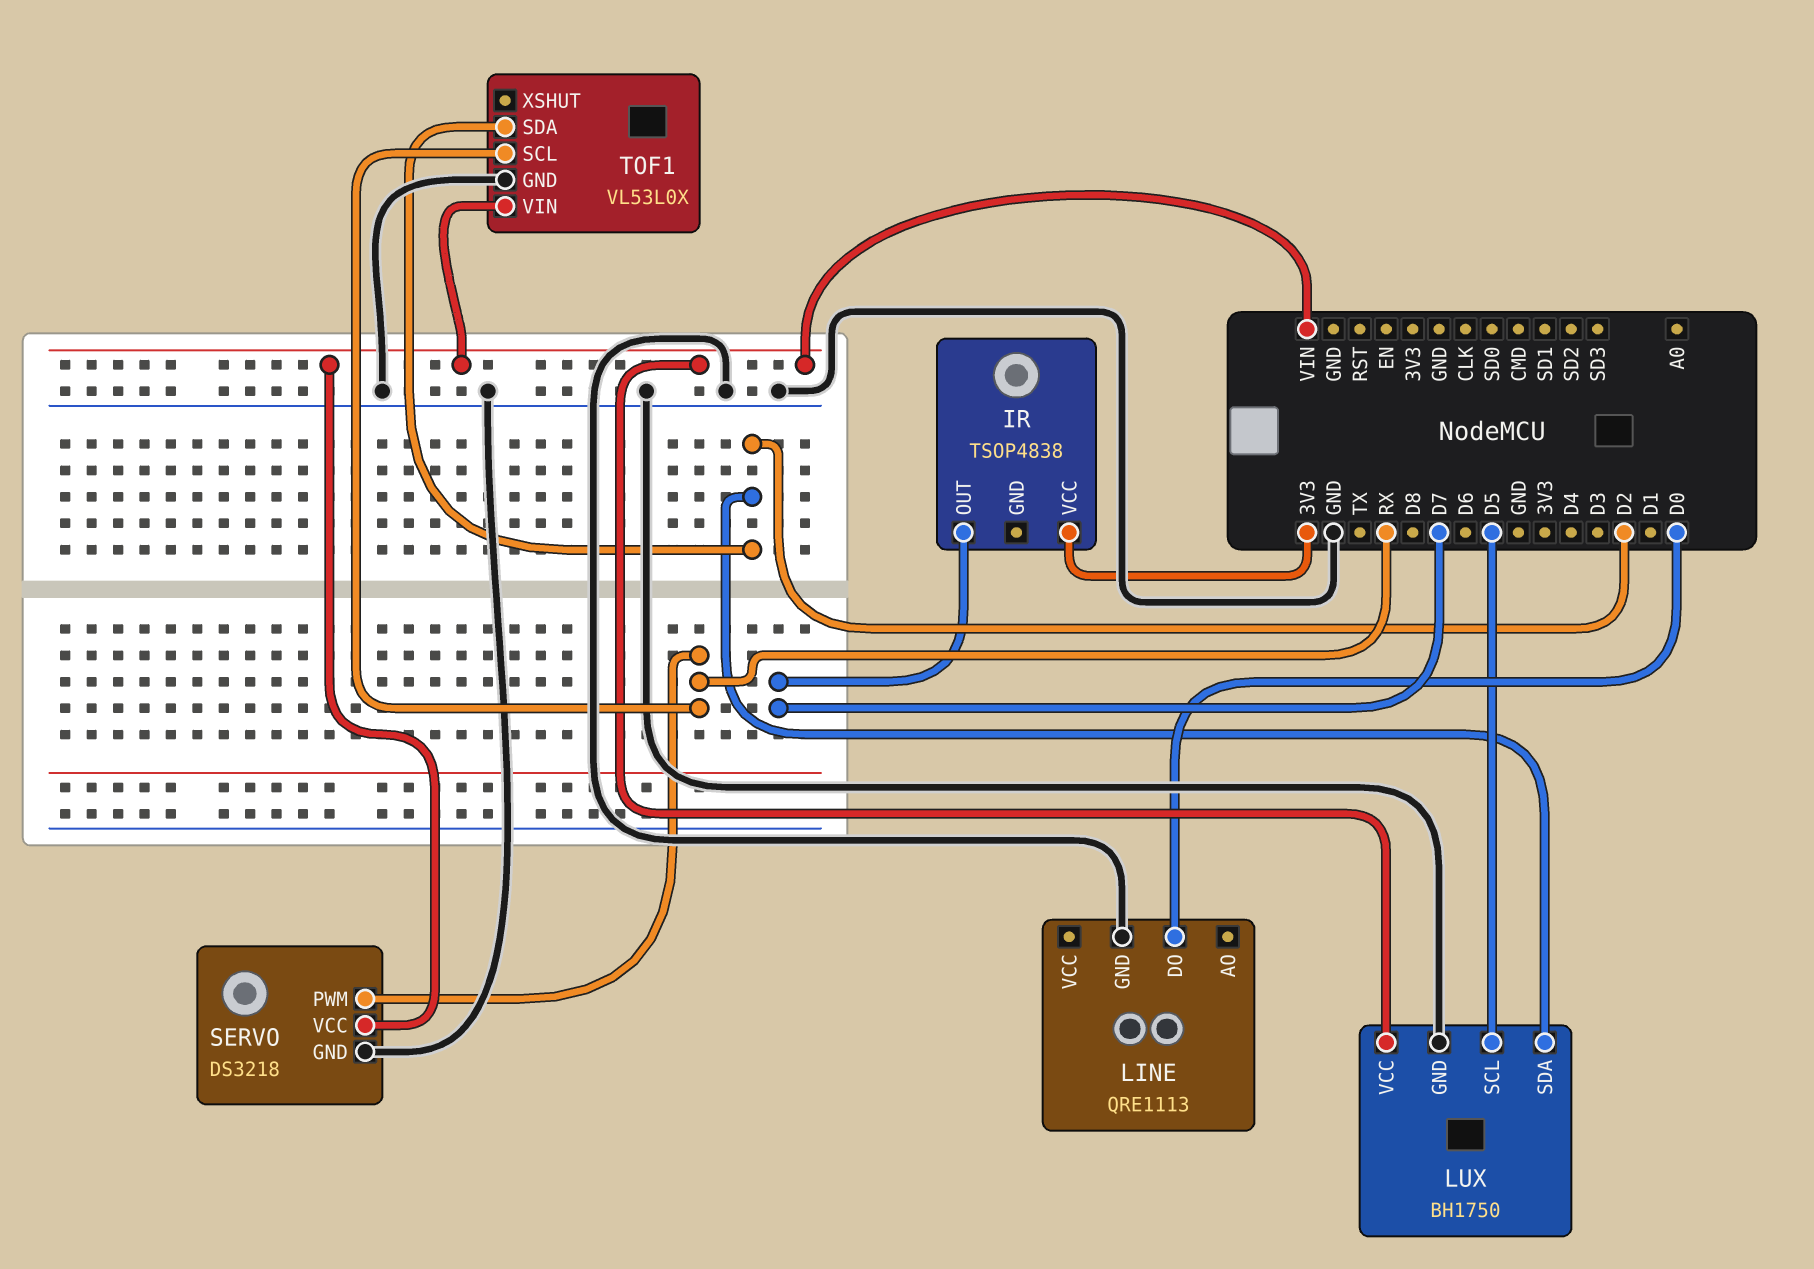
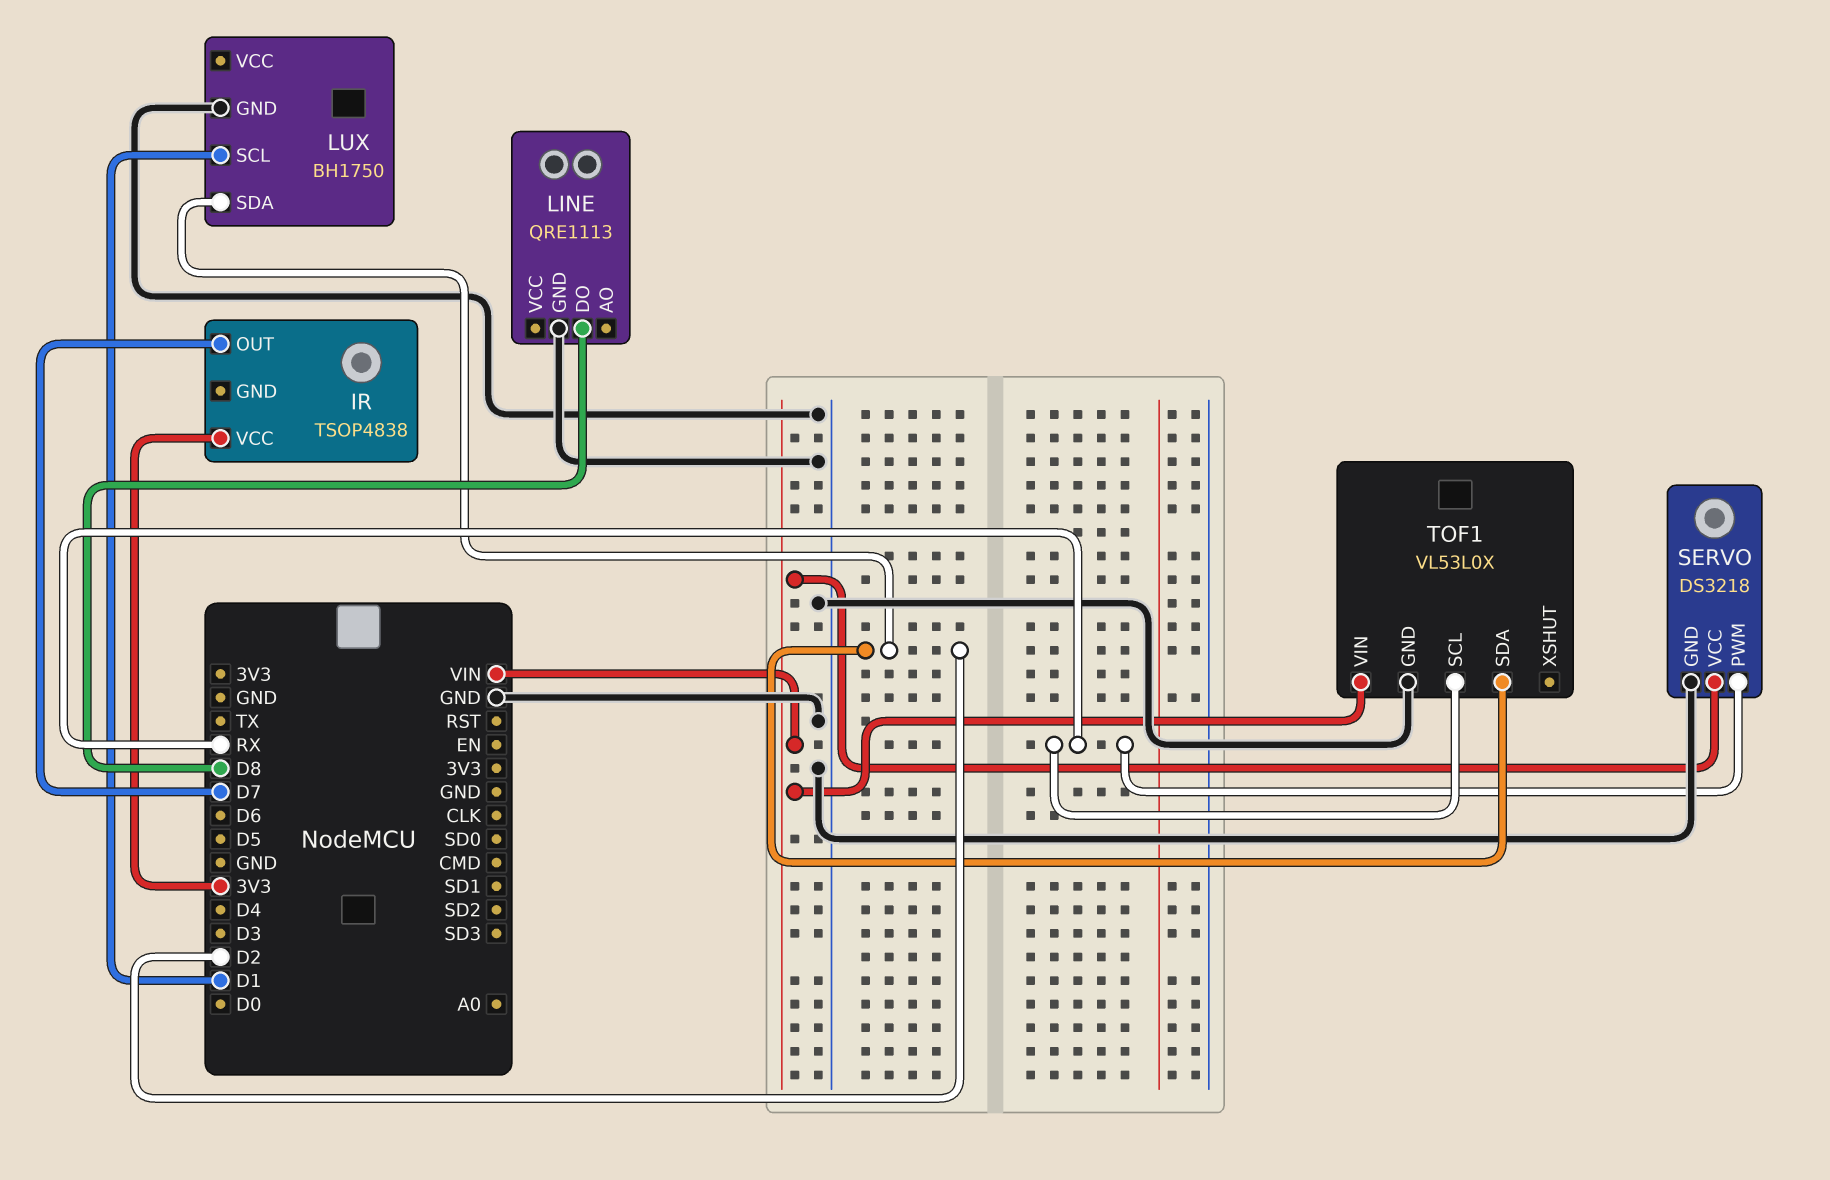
LINE pin DO: D0 -> D8
LUX pin SCL: D5 -> D1
LUX pin VCC: VIN -> none

